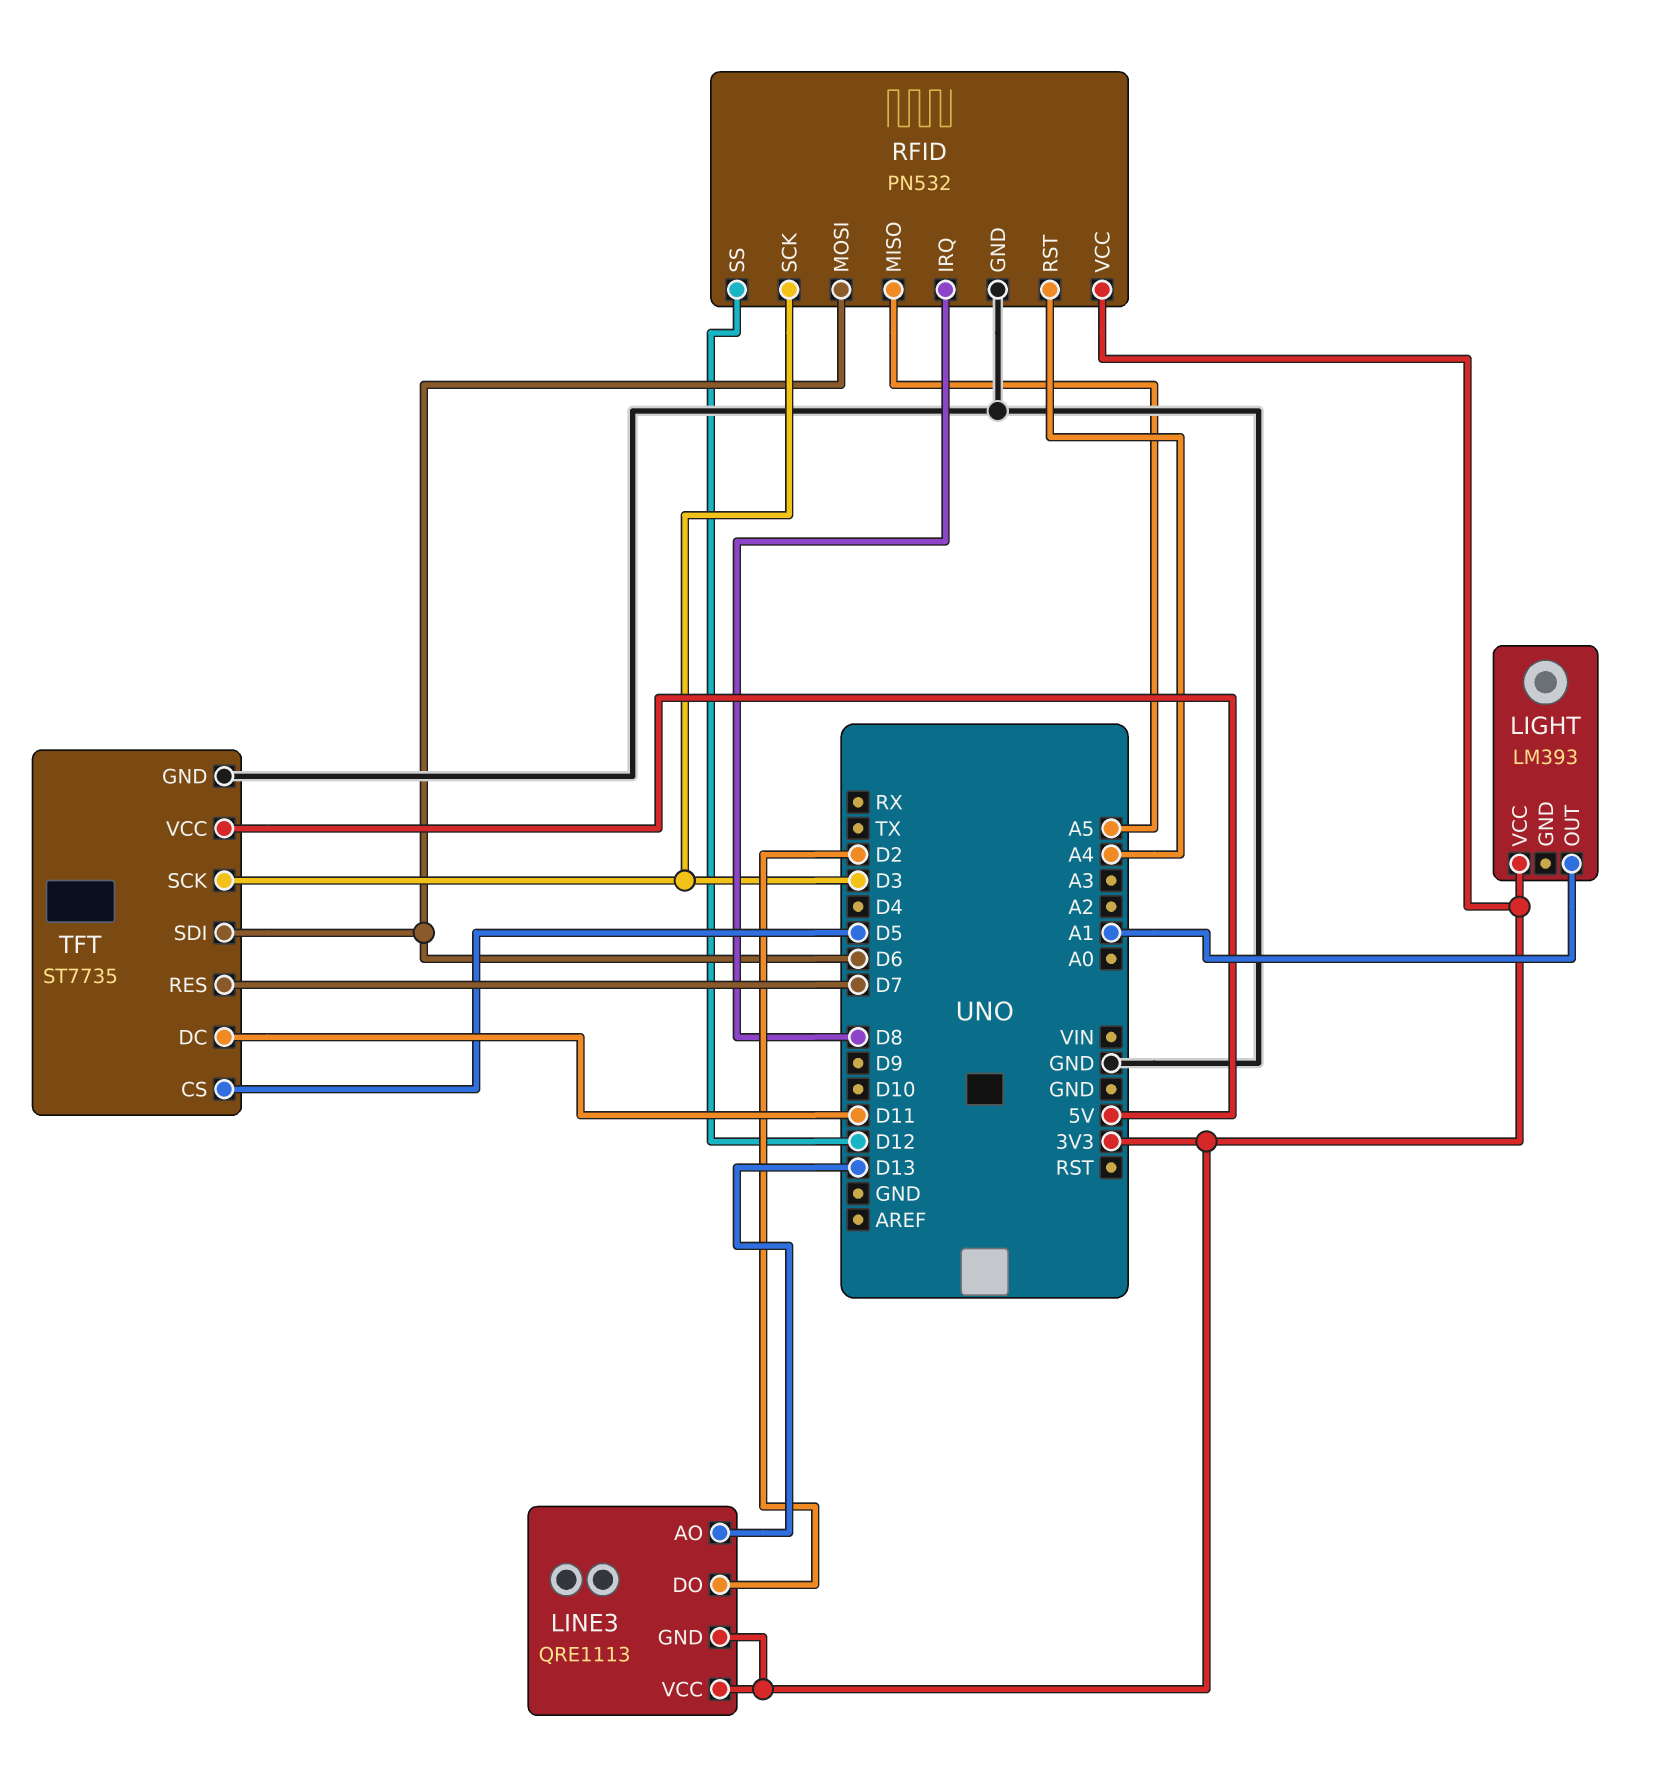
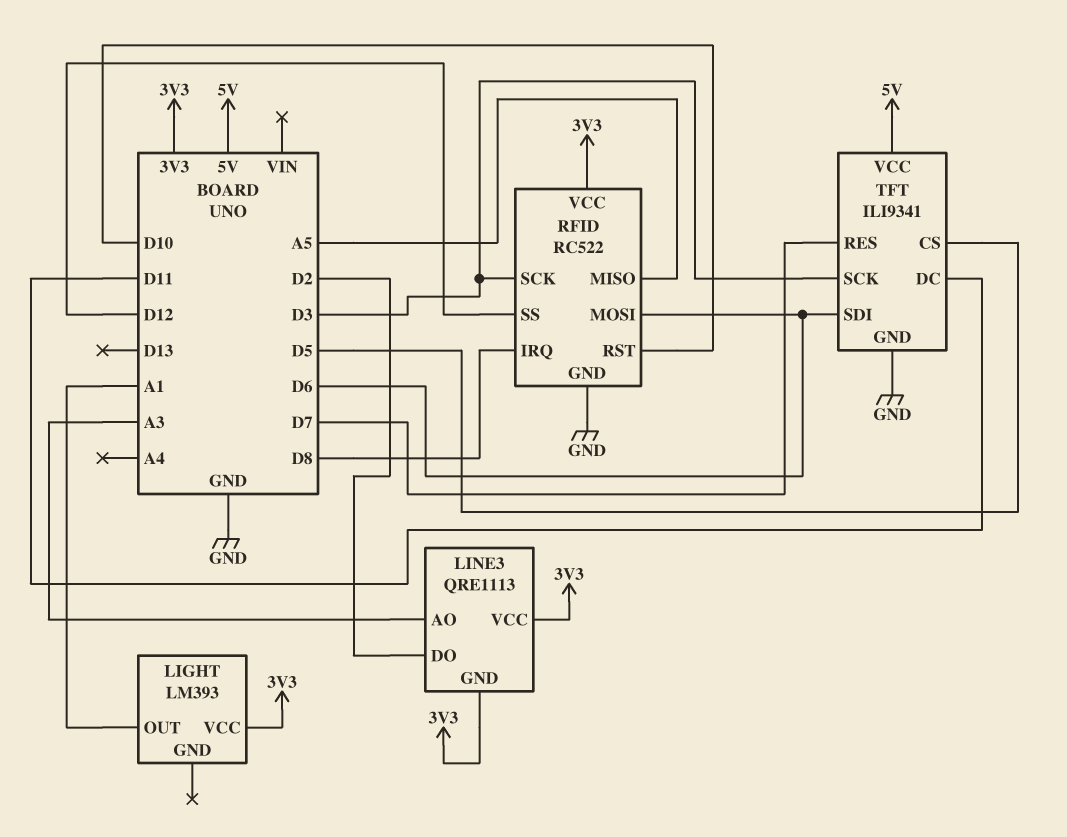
LINE3 pin AO: D13 -> A3
RFID: PN532 -> RC522
RFID pin RST: A4 -> D10
TFT: ST7735 -> ILI9341

